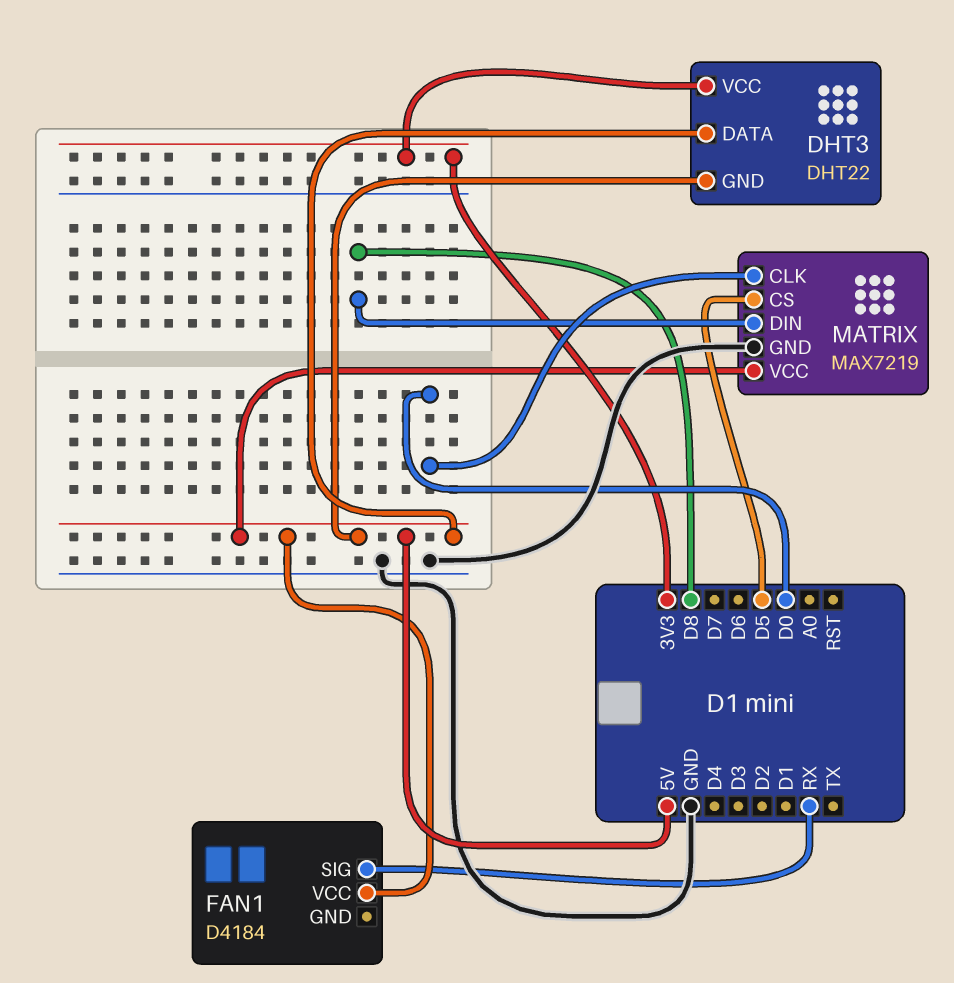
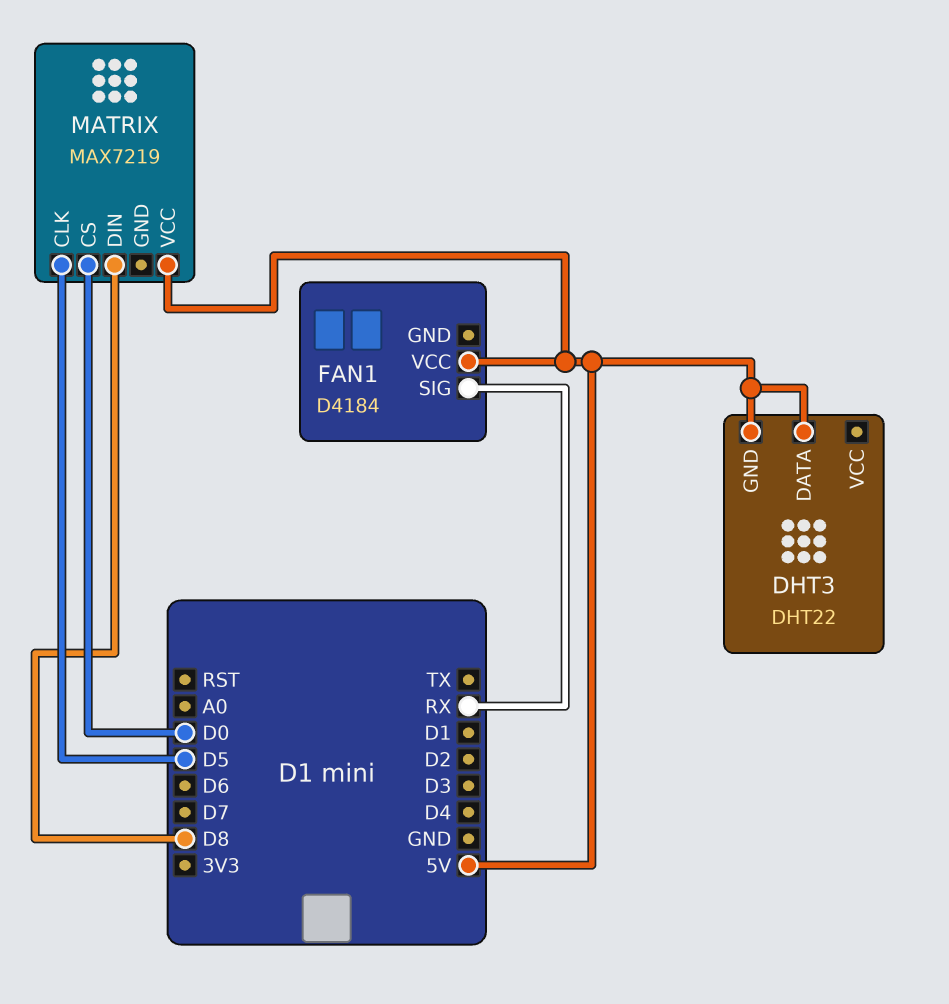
DHT3 pin VCC: 3V3 -> none
MATRIX pin CLK: D0 -> D5
MATRIX pin CS: D5 -> D0
MATRIX pin GND: GND -> none

